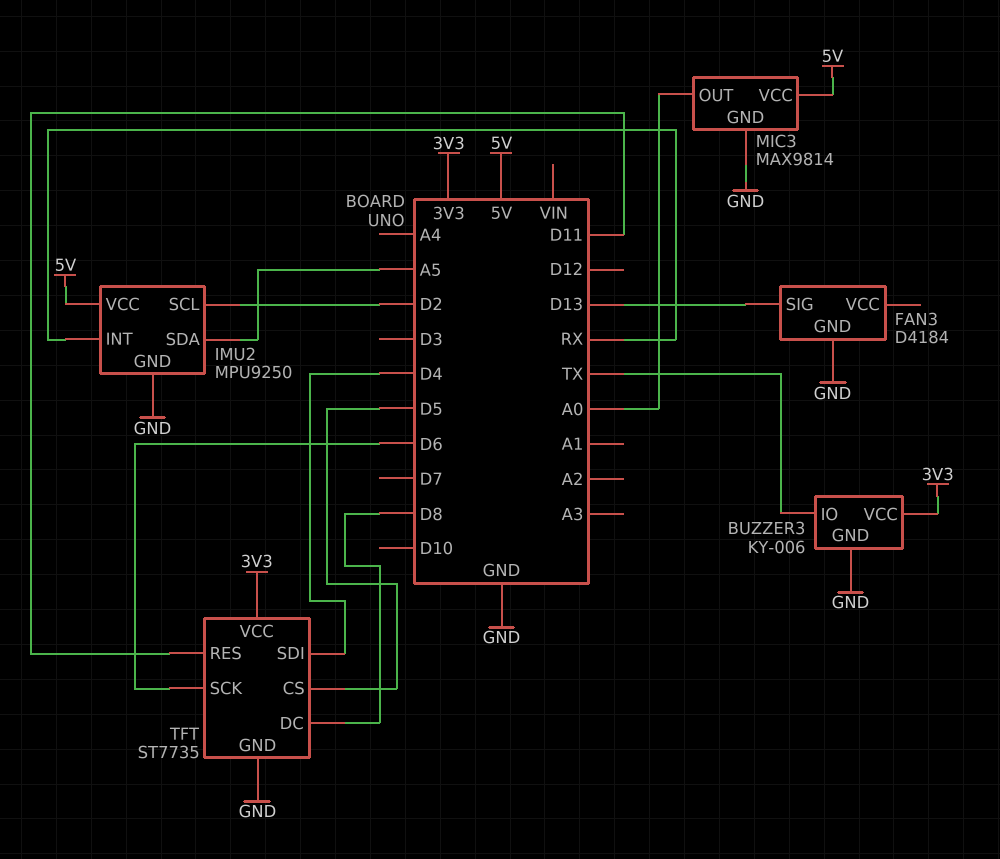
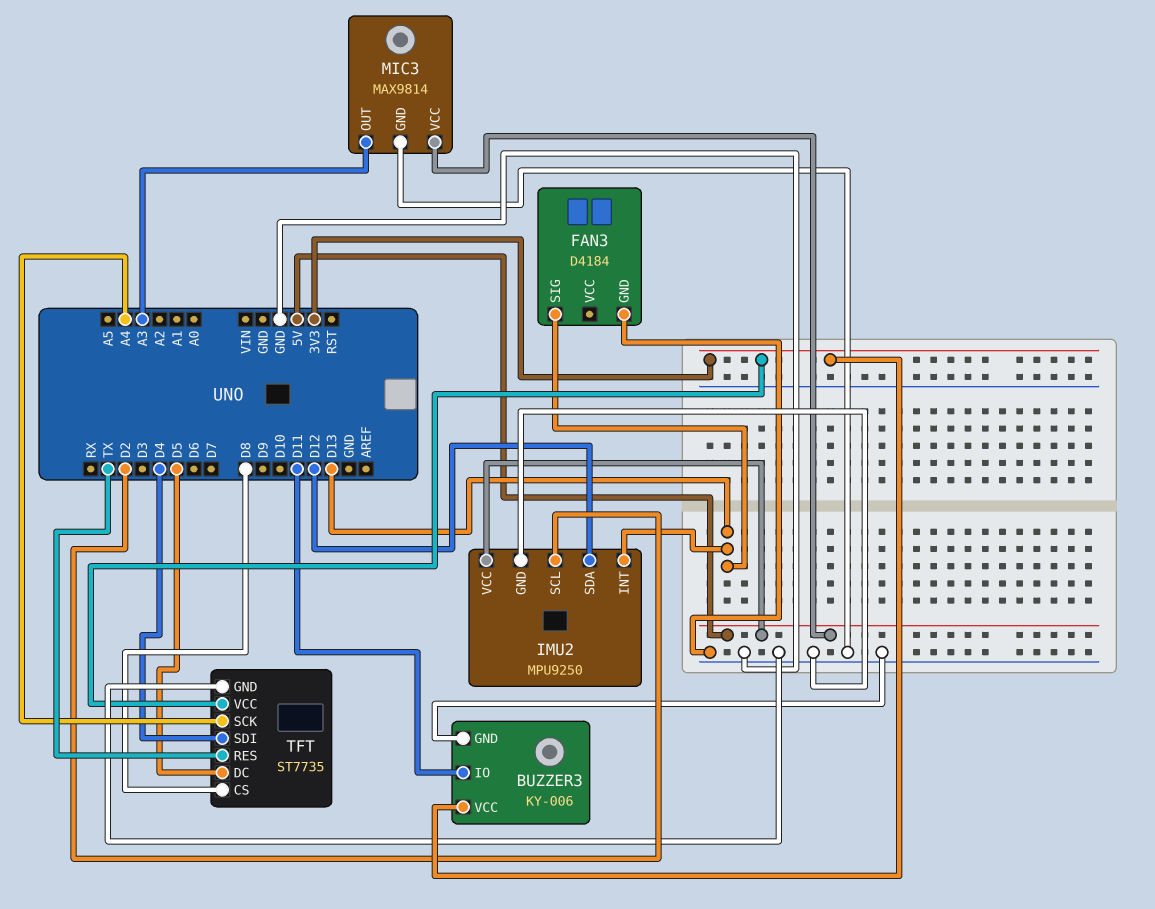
BUZZER3 pin IO: TX -> D11
IMU2 pin INT: RX -> D13
IMU2 pin SDA: A5 -> D12
MIC3 pin OUT: A0 -> A3
TFT pin CS: D5 -> D8
TFT pin DC: D8 -> D5
TFT pin RES: D11 -> TX
TFT pin SCK: D6 -> A4

